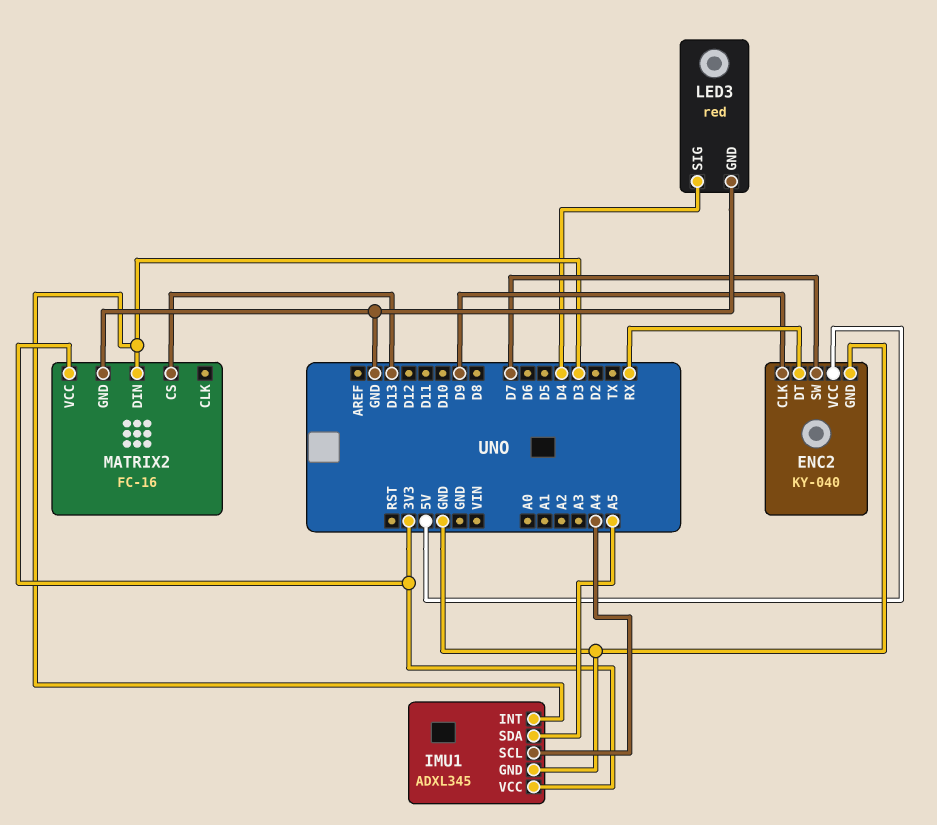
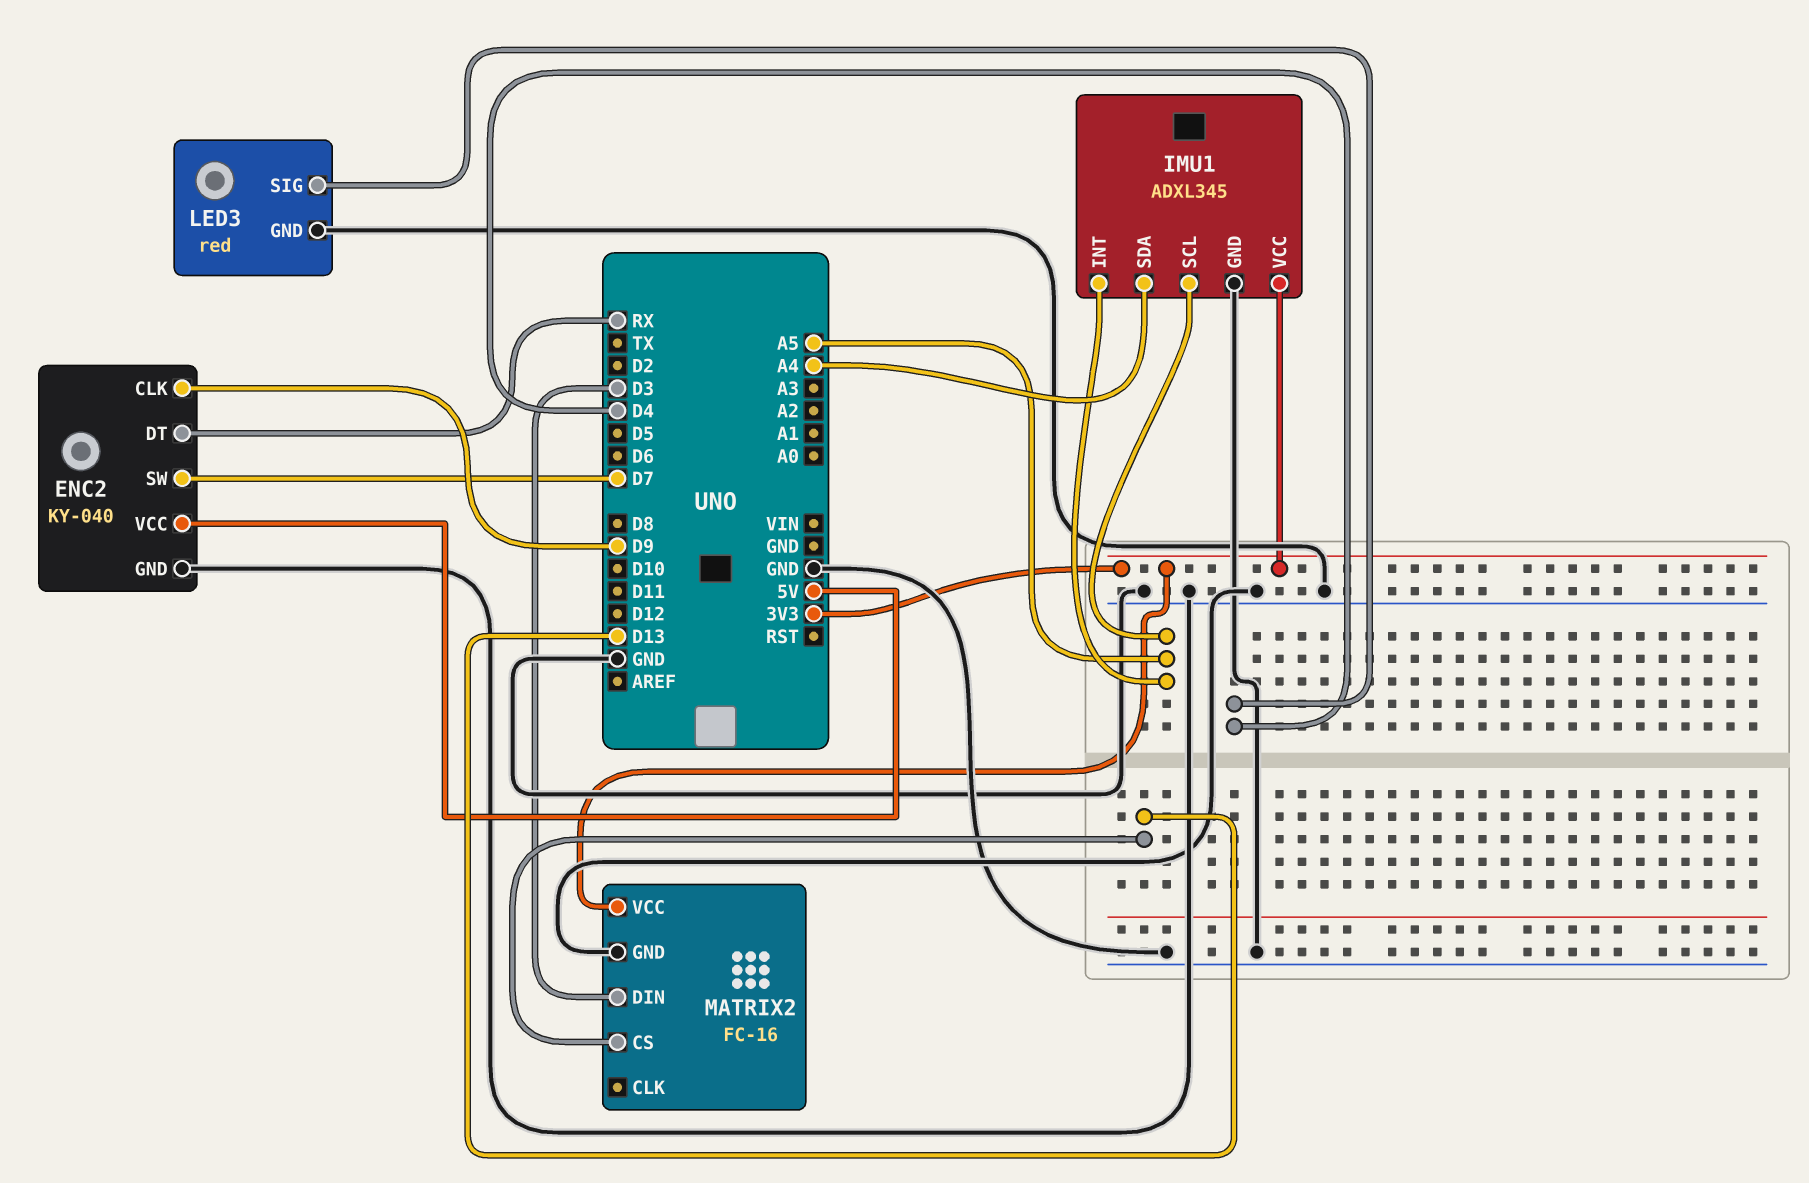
IMU1 pin INT: D3 -> A5
IMU1 pin SCL: A4 -> A5
IMU1 pin SDA: A5 -> A4

